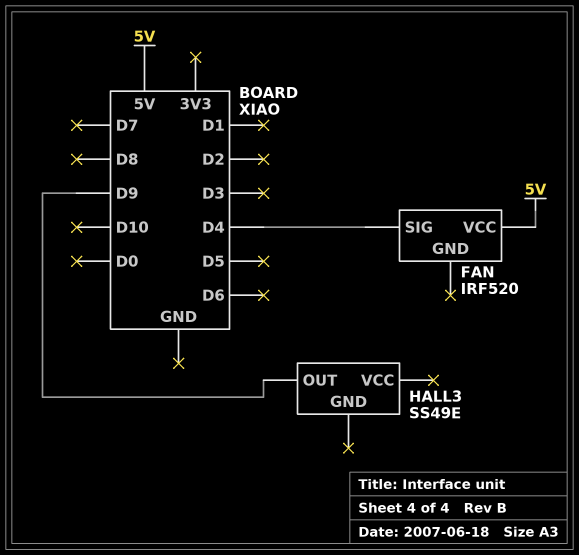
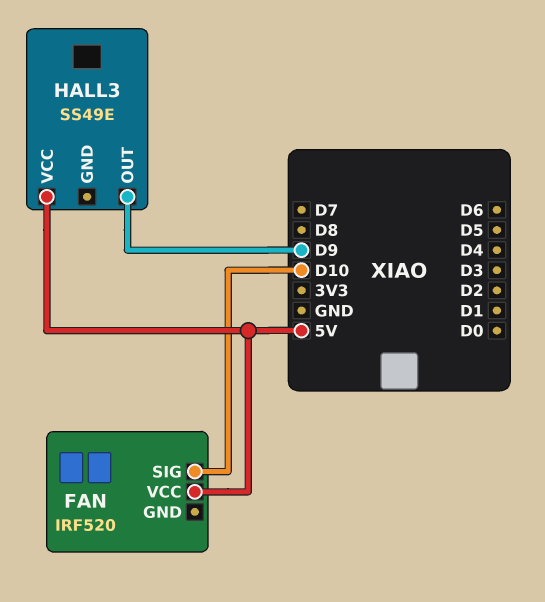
FAN pin SIG: D4 -> D10
HALL3 pin VCC: none -> 5V

